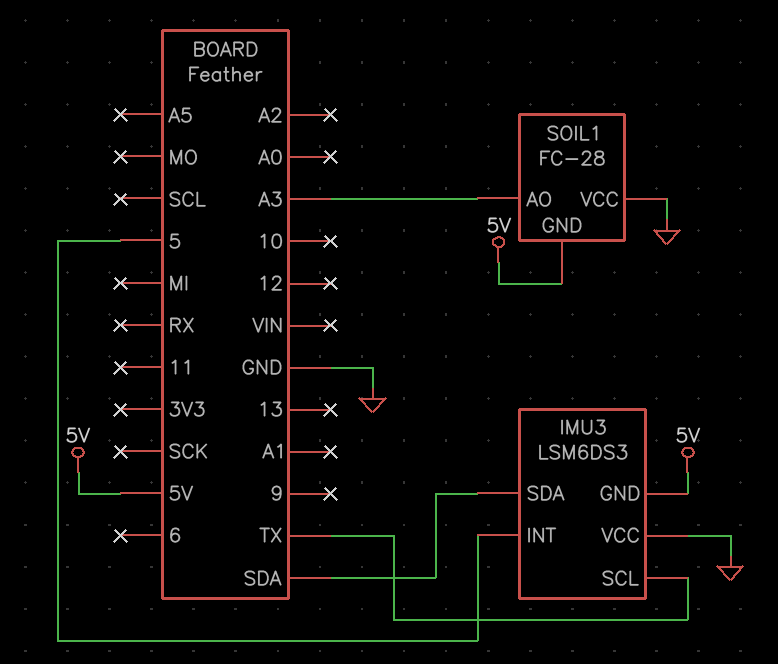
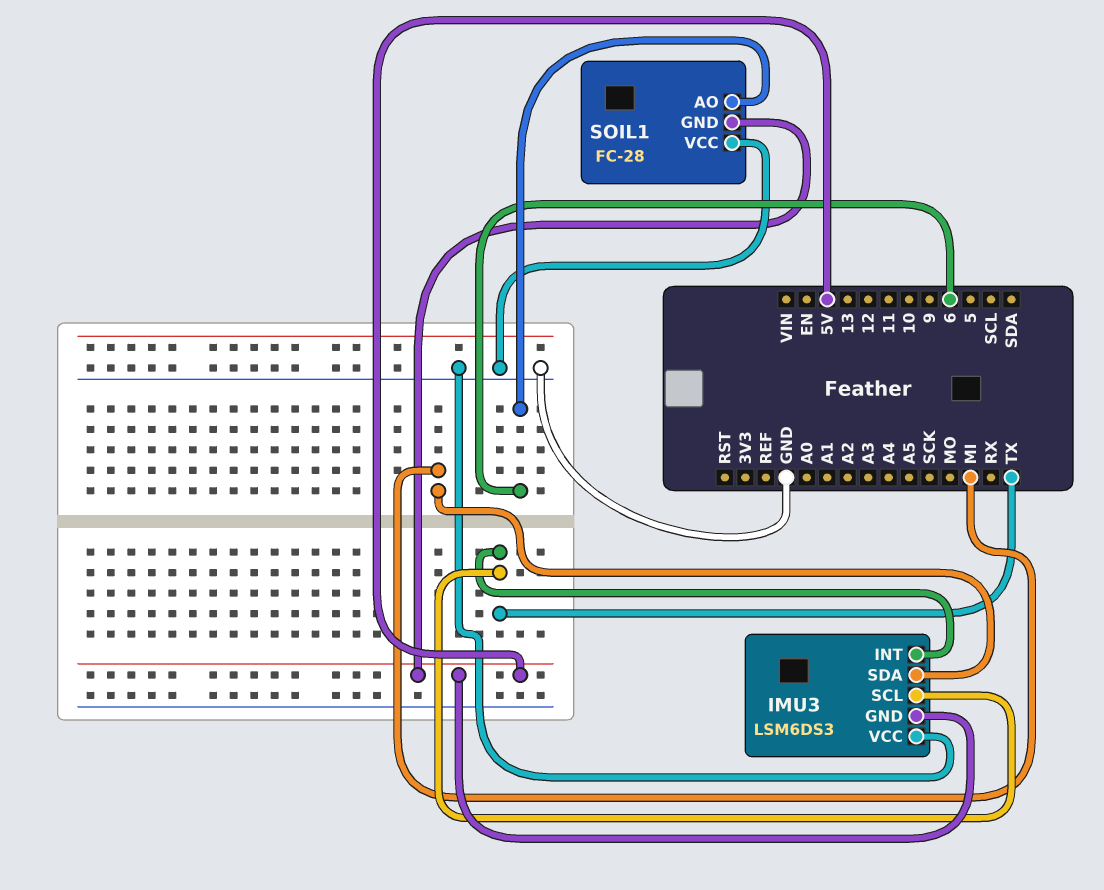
IMU3 pin INT: 5 -> TX
IMU3 pin SDA: SDA -> MI
SOIL1 pin AO: A3 -> 6

